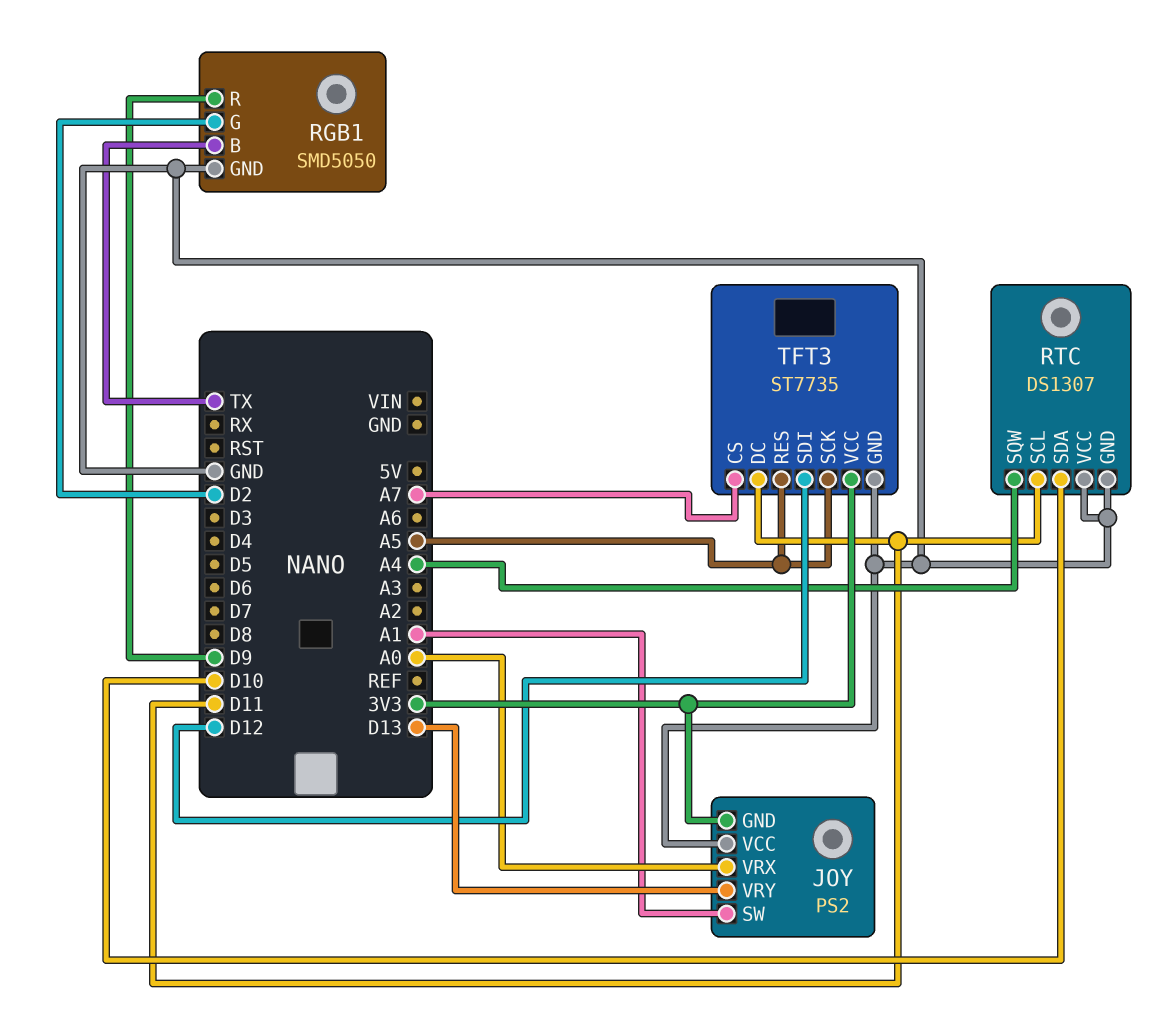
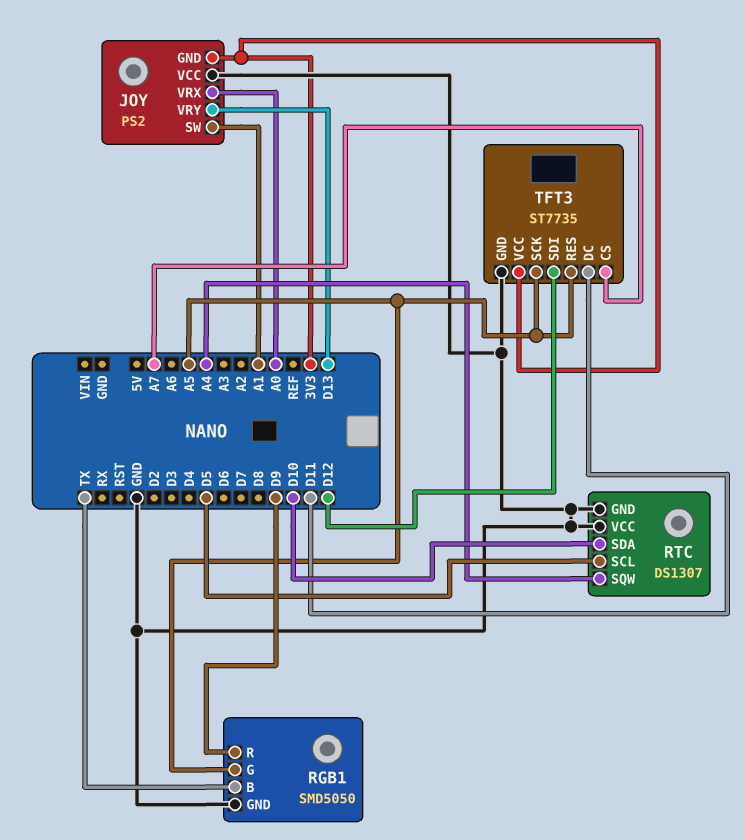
RGB1 pin G: D2 -> A5
RTC pin SCL: D11 -> D5

